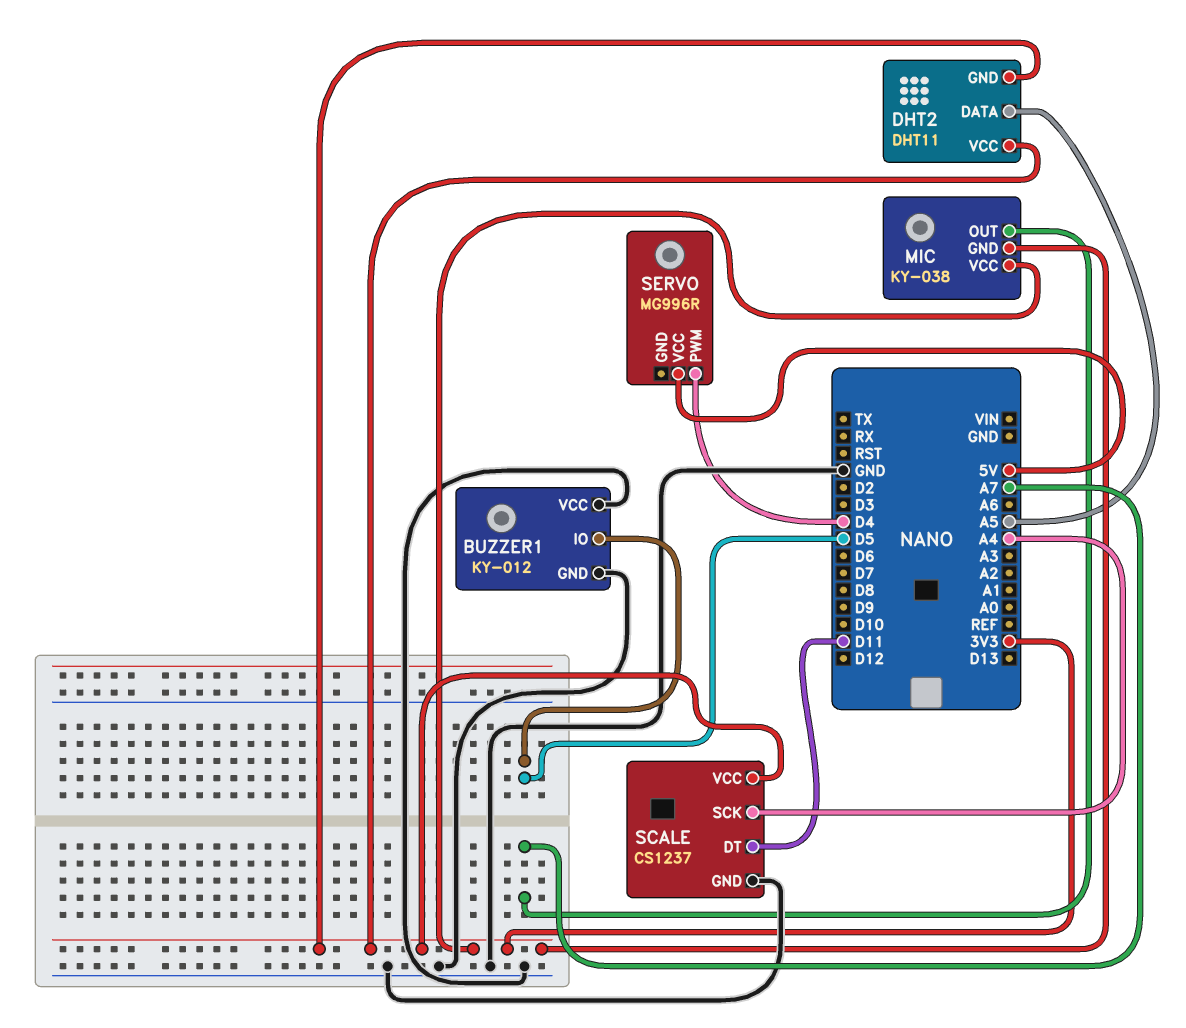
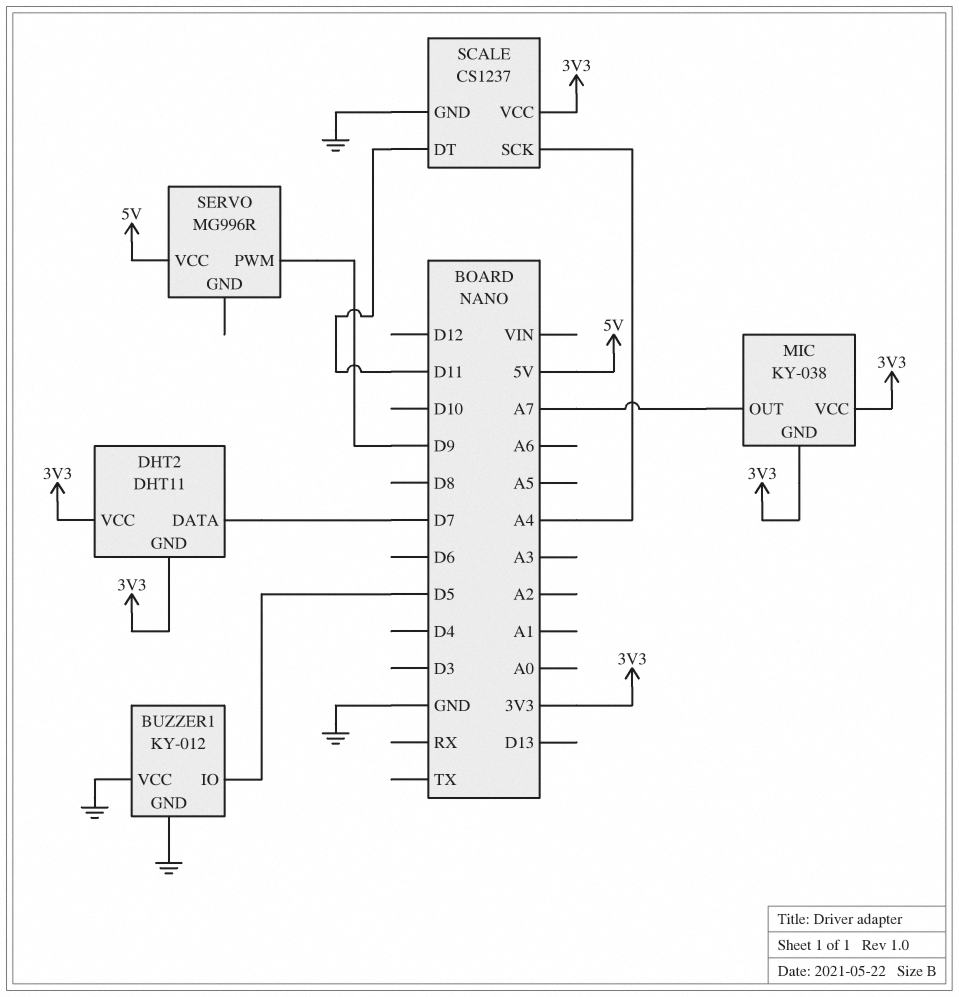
DHT2 pin DATA: A5 -> D7
SERVO pin PWM: D4 -> D9

